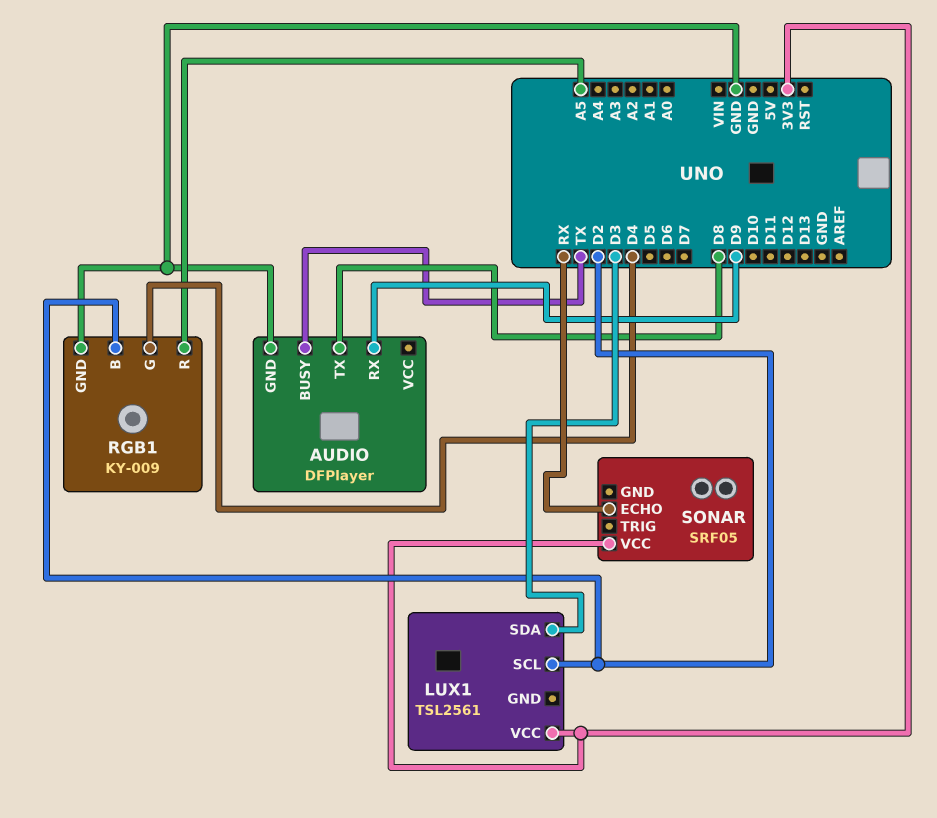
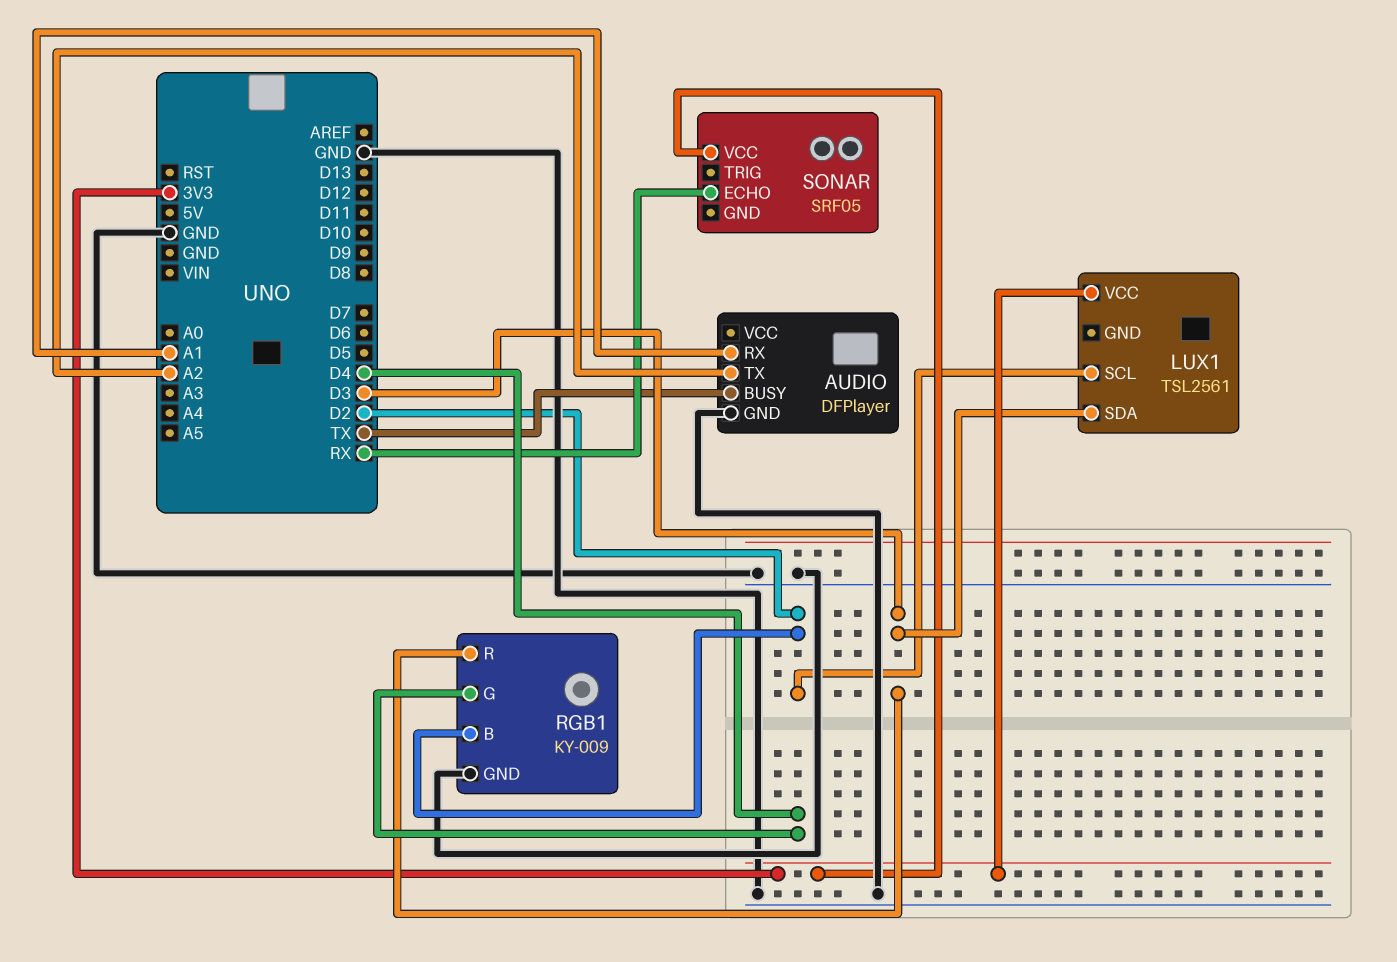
AUDIO pin RX: D9 -> A1
AUDIO pin TX: D8 -> A2
RGB1 pin R: A5 -> D3

